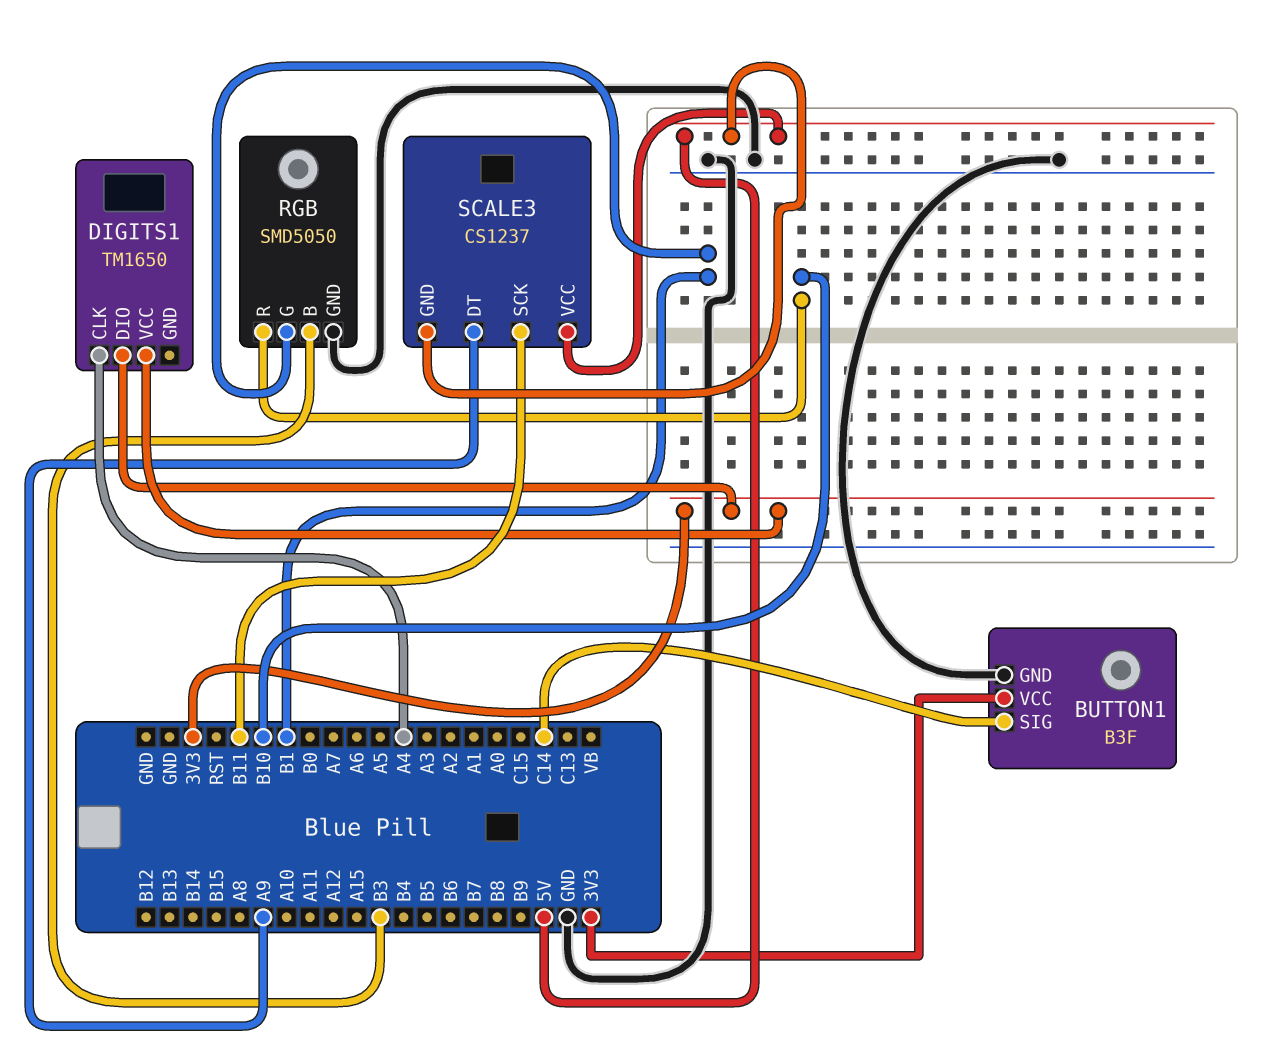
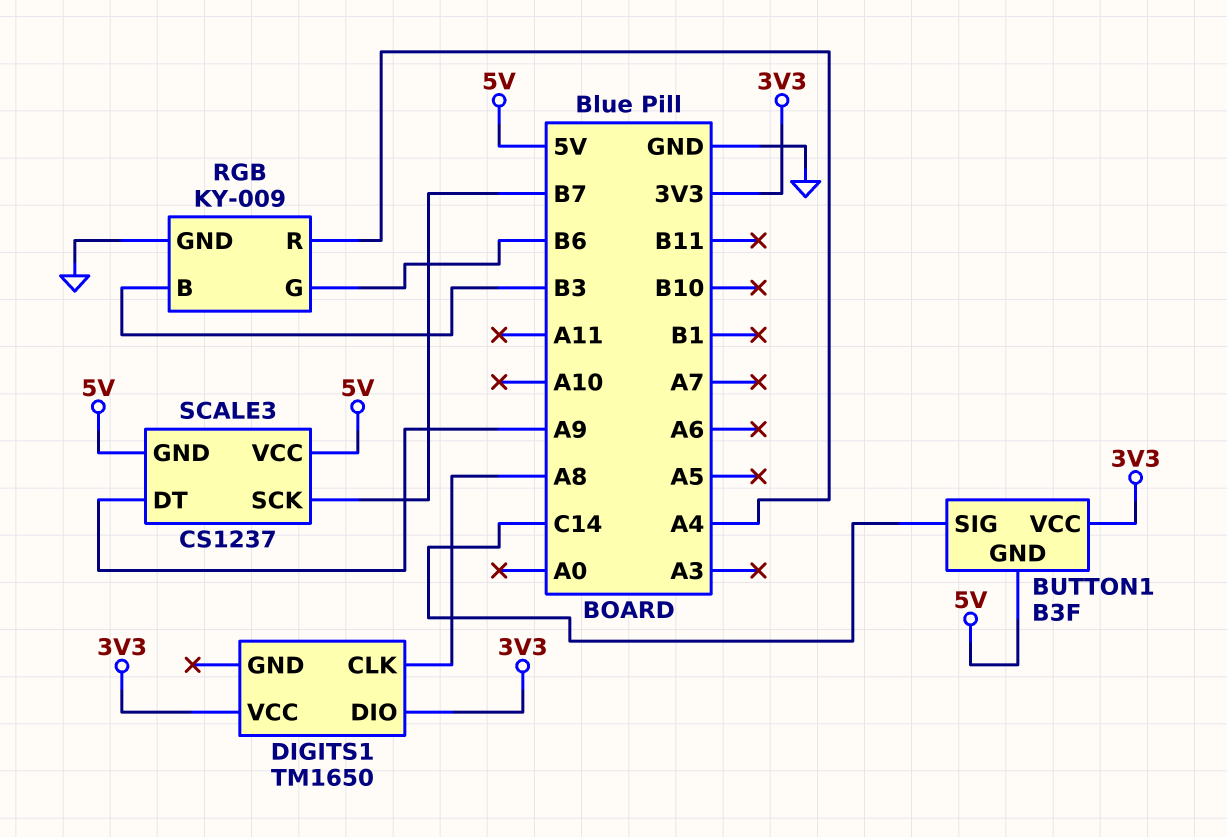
BUTTON1 pin GND: GND -> 5V
DIGITS1 pin CLK: A4 -> A8
RGB: SMD5050 -> KY-009
RGB pin G: B1 -> B6
RGB pin R: B10 -> A4
SCALE3 pin SCK: B11 -> B7

